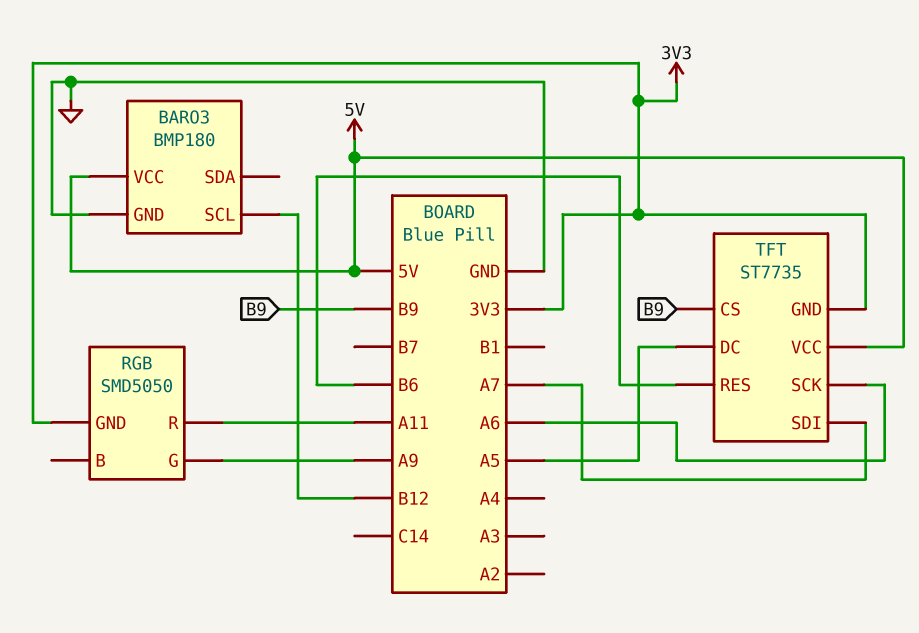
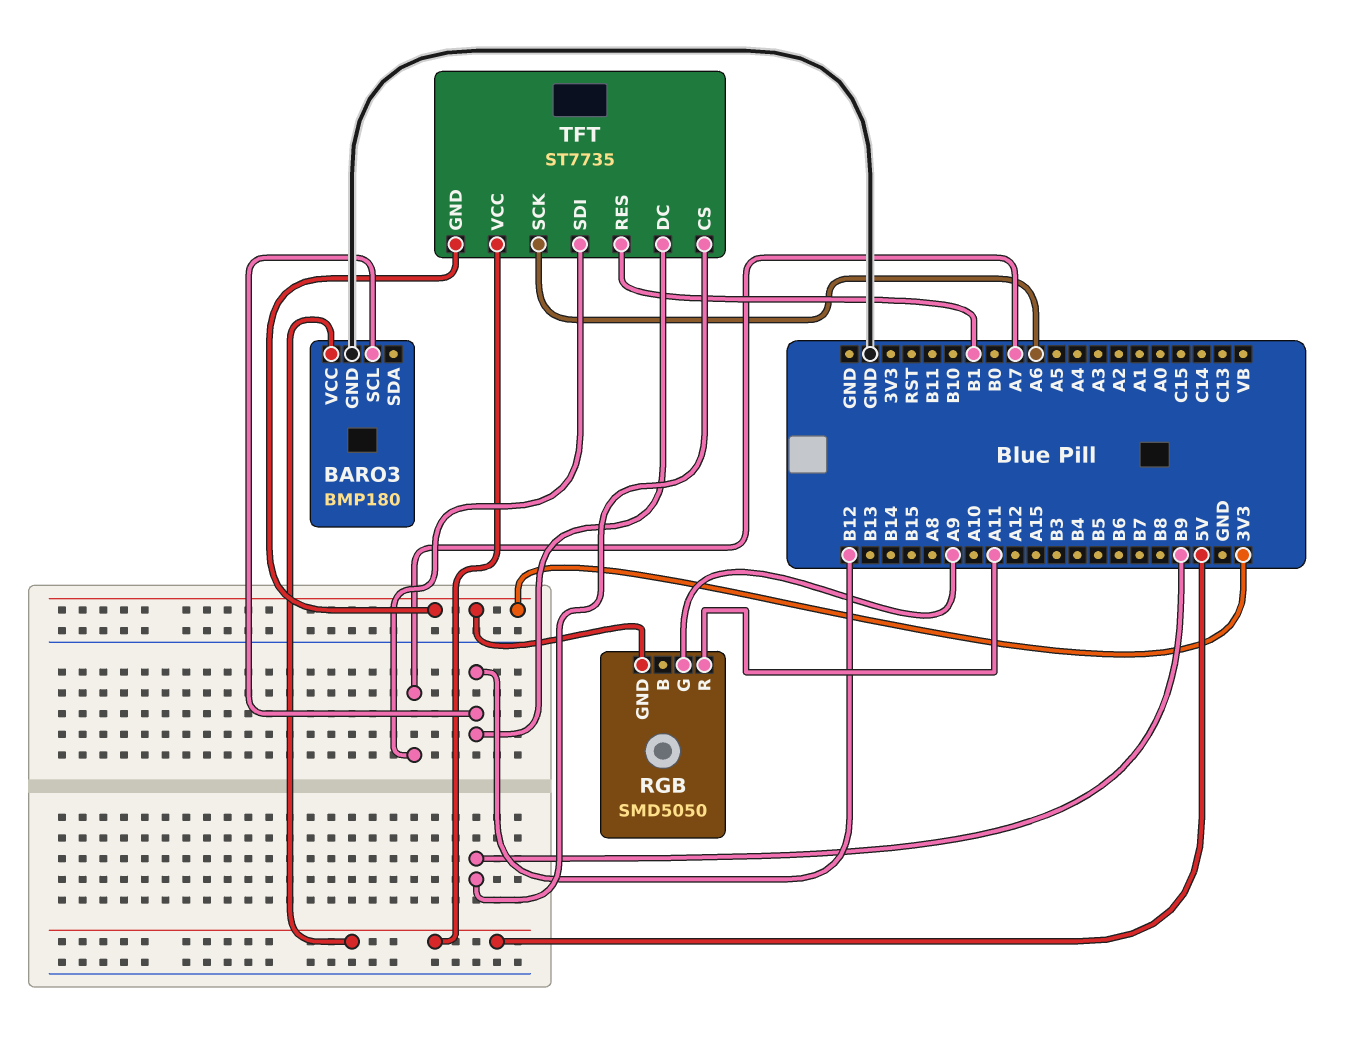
TFT pin DC: A5 -> B12
TFT pin RES: B6 -> B1

